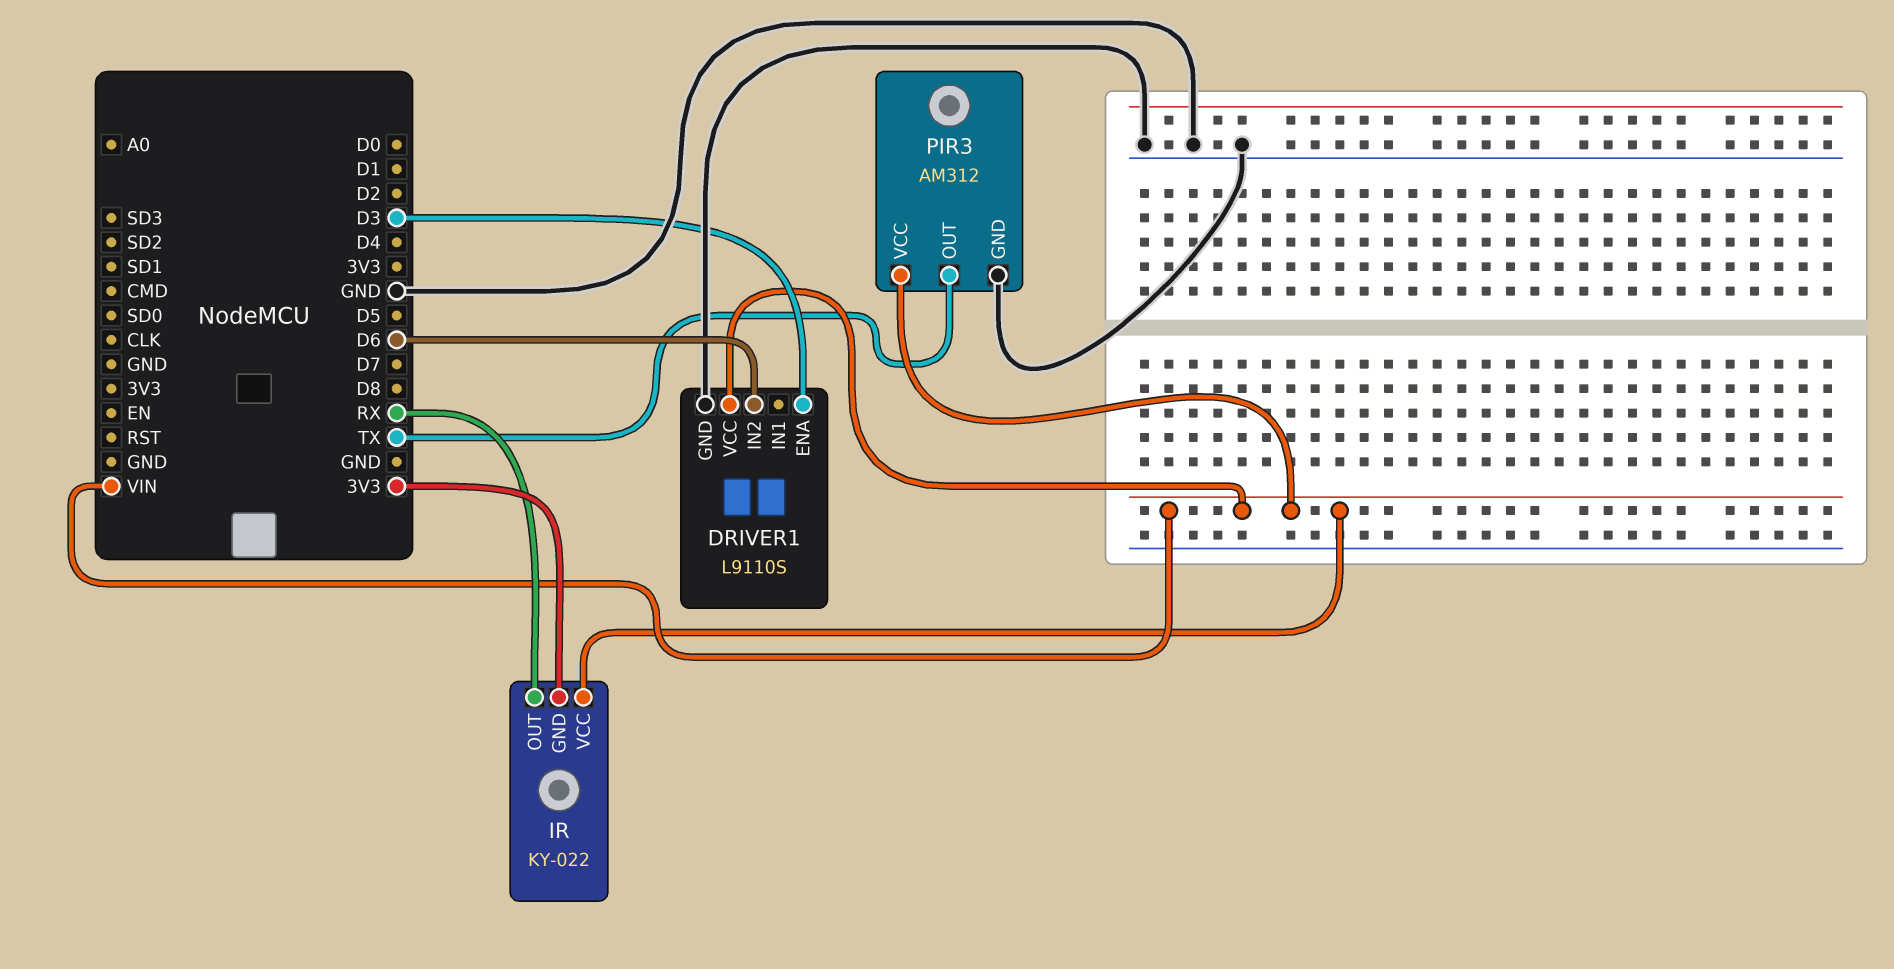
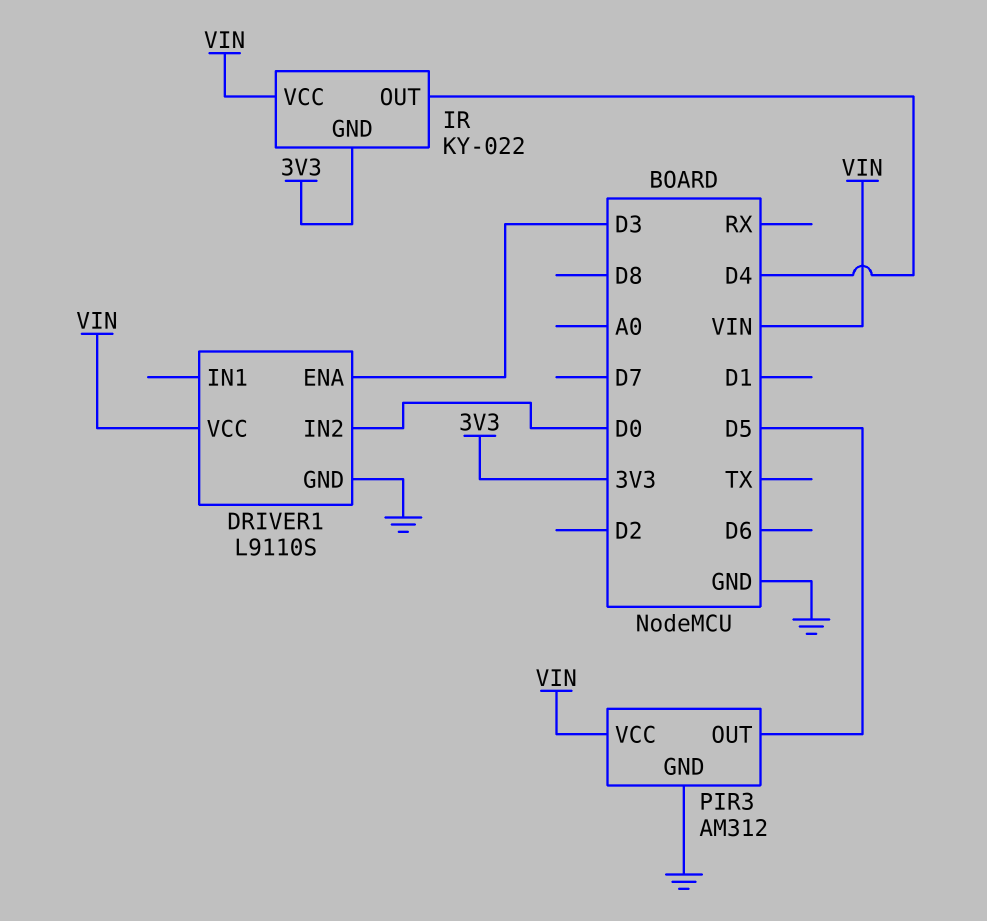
DRIVER1 pin IN2: D6 -> D0
IR pin OUT: RX -> D4
PIR3 pin OUT: TX -> D5

